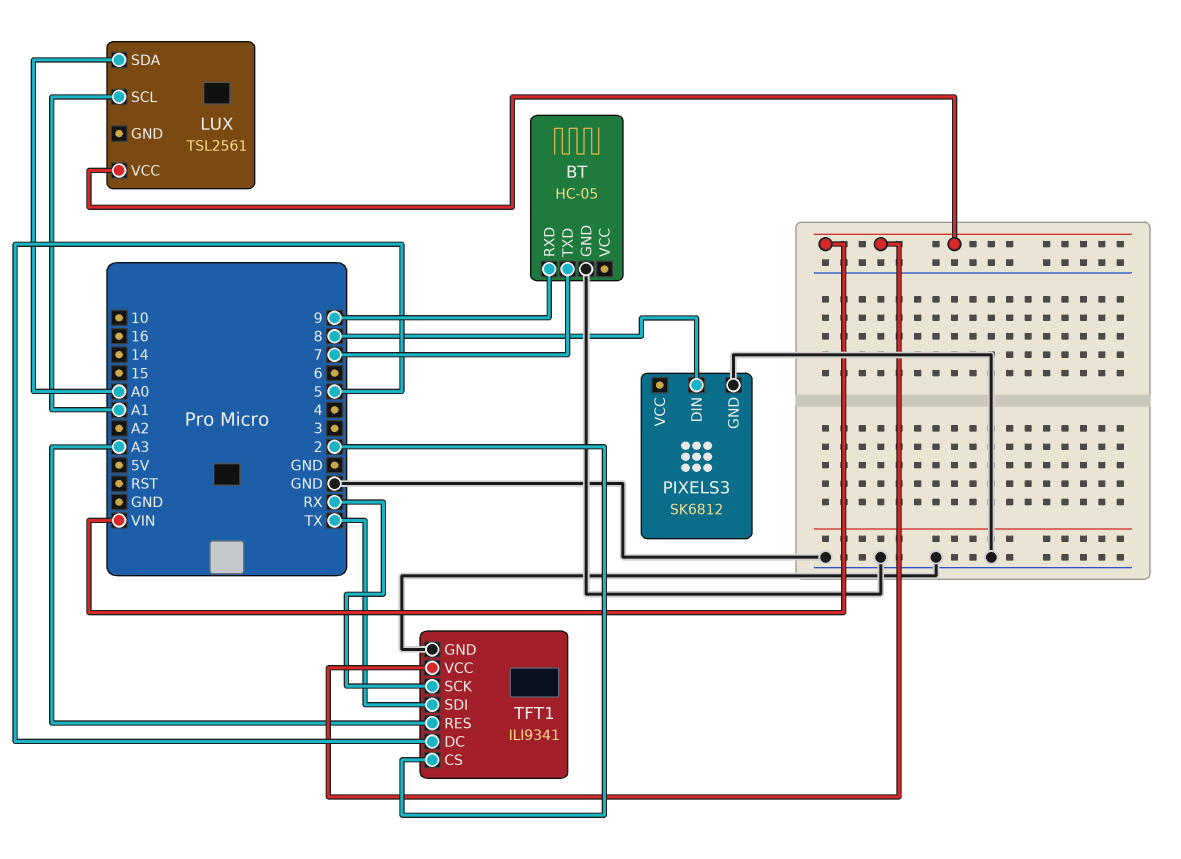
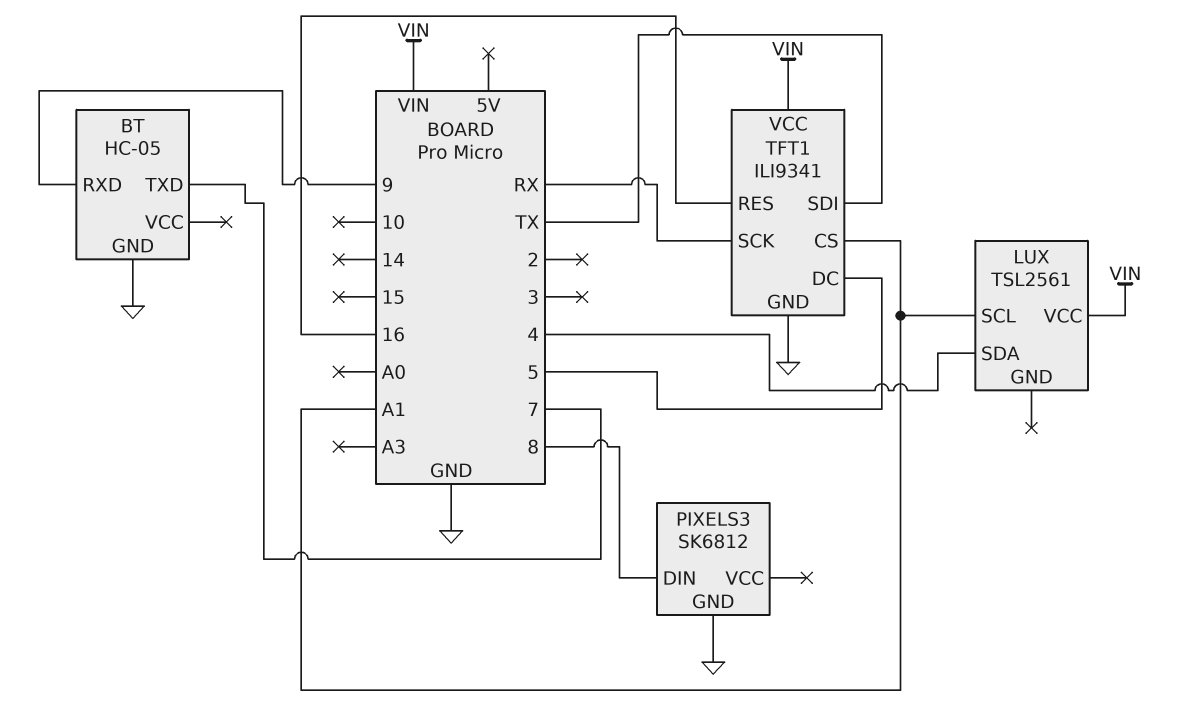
LUX pin SDA: A0 -> 4
TFT1 pin CS: 2 -> A1
TFT1 pin RES: A3 -> 16

